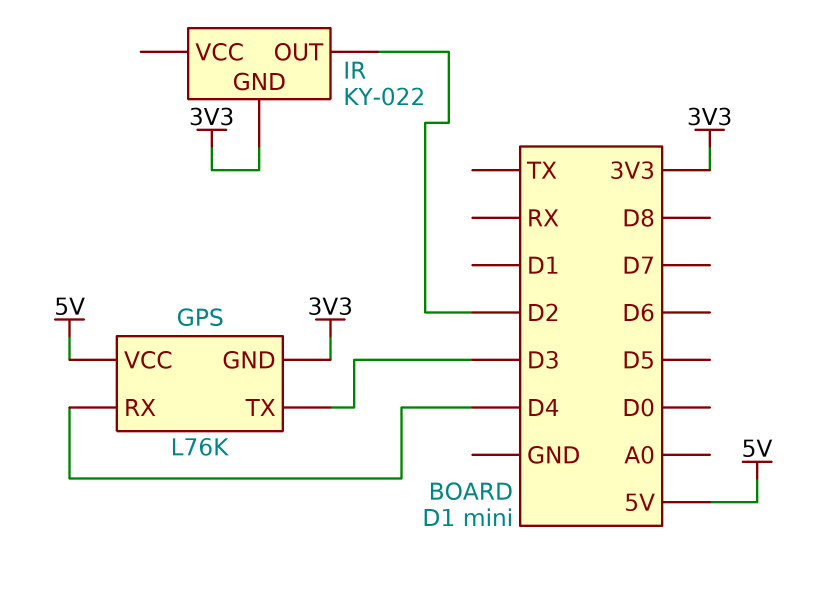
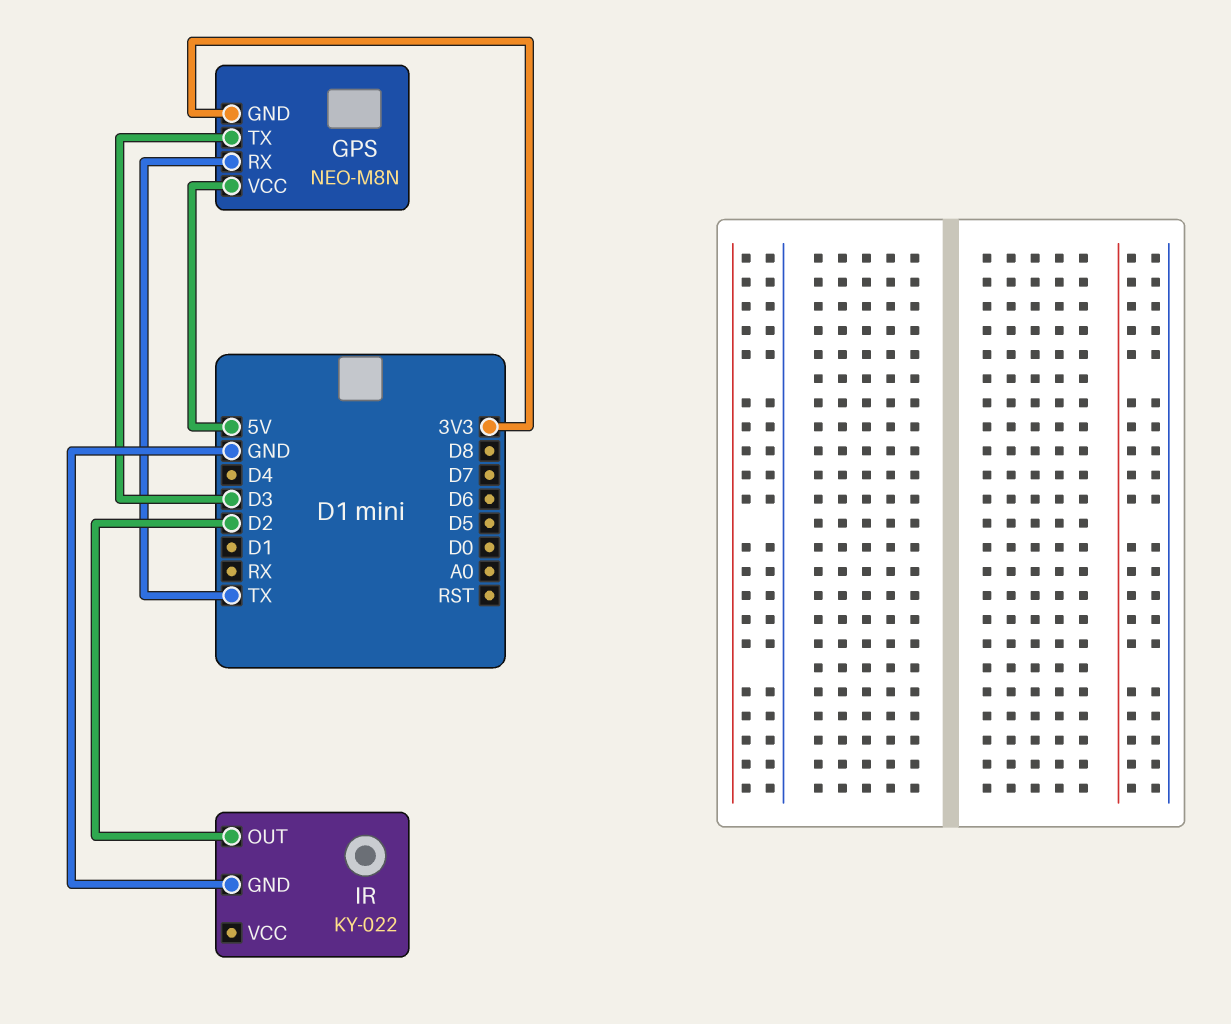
GPS: L76K -> NEO-M8N
GPS pin RX: D4 -> TX
IR pin GND: 3V3 -> GND

